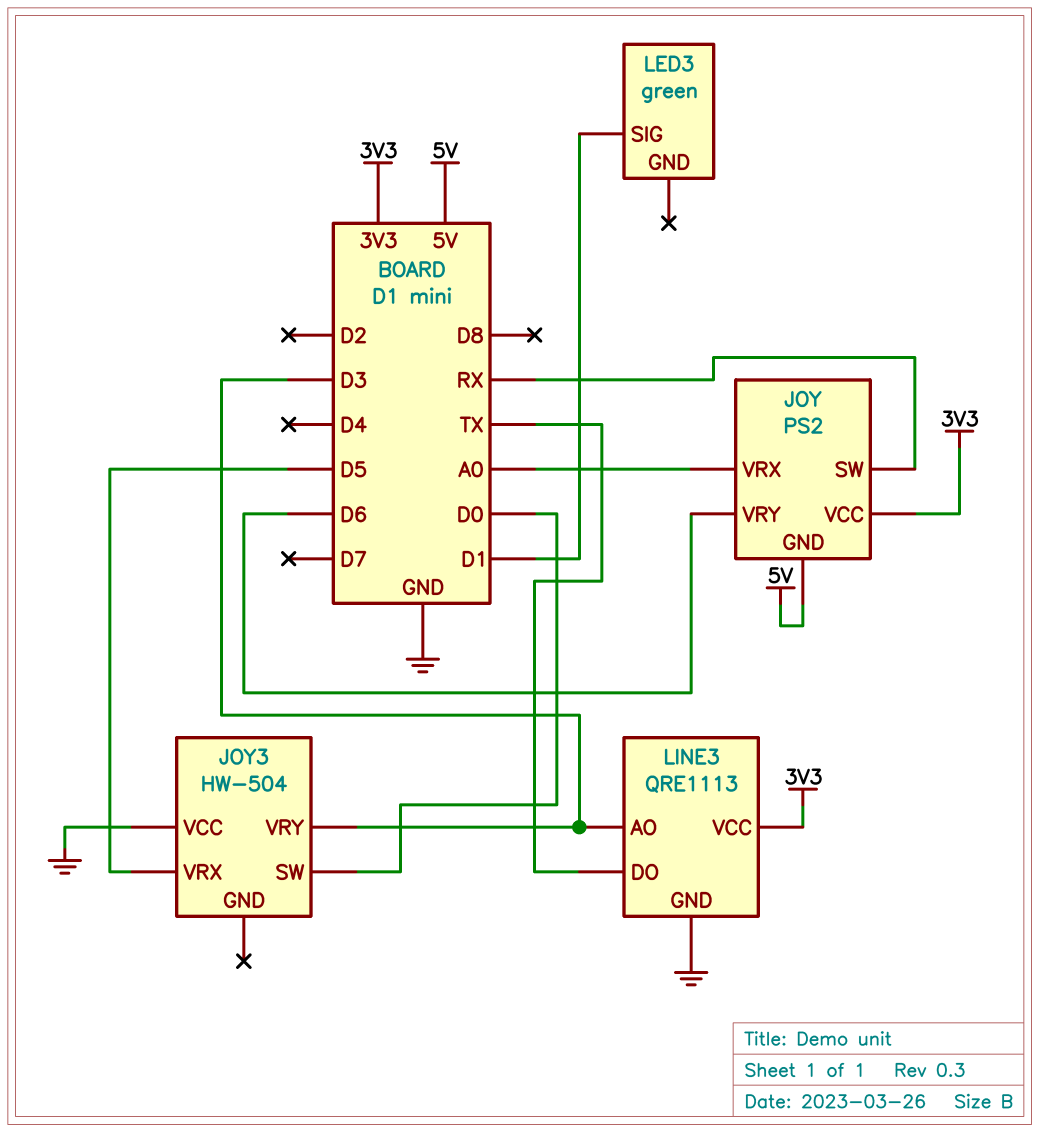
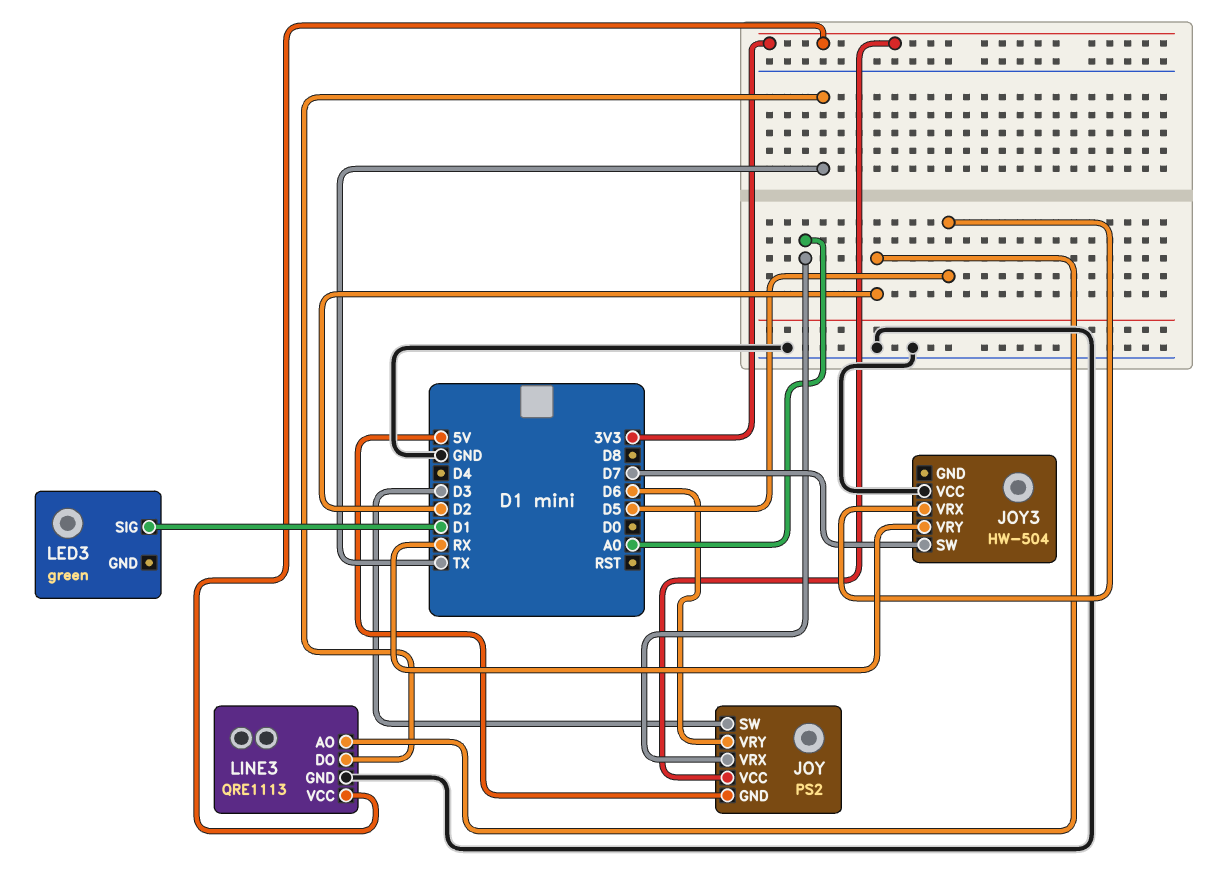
JOY pin SW: RX -> D3
JOY3 pin SW: D0 -> D7
JOY3 pin VRY: D3 -> RX
LINE3 pin AO: D3 -> D2

